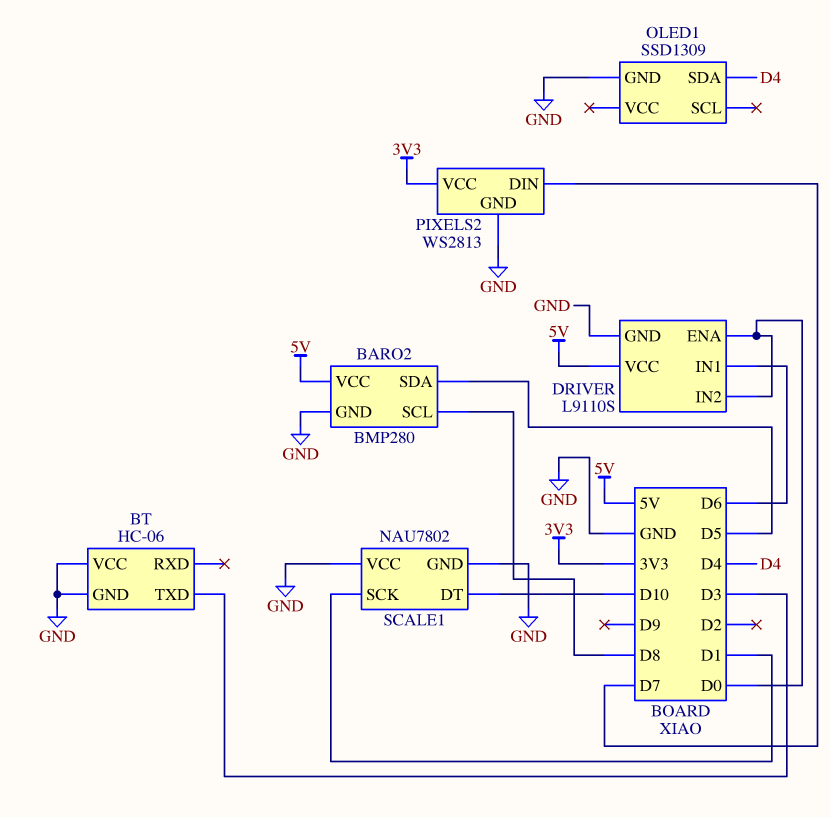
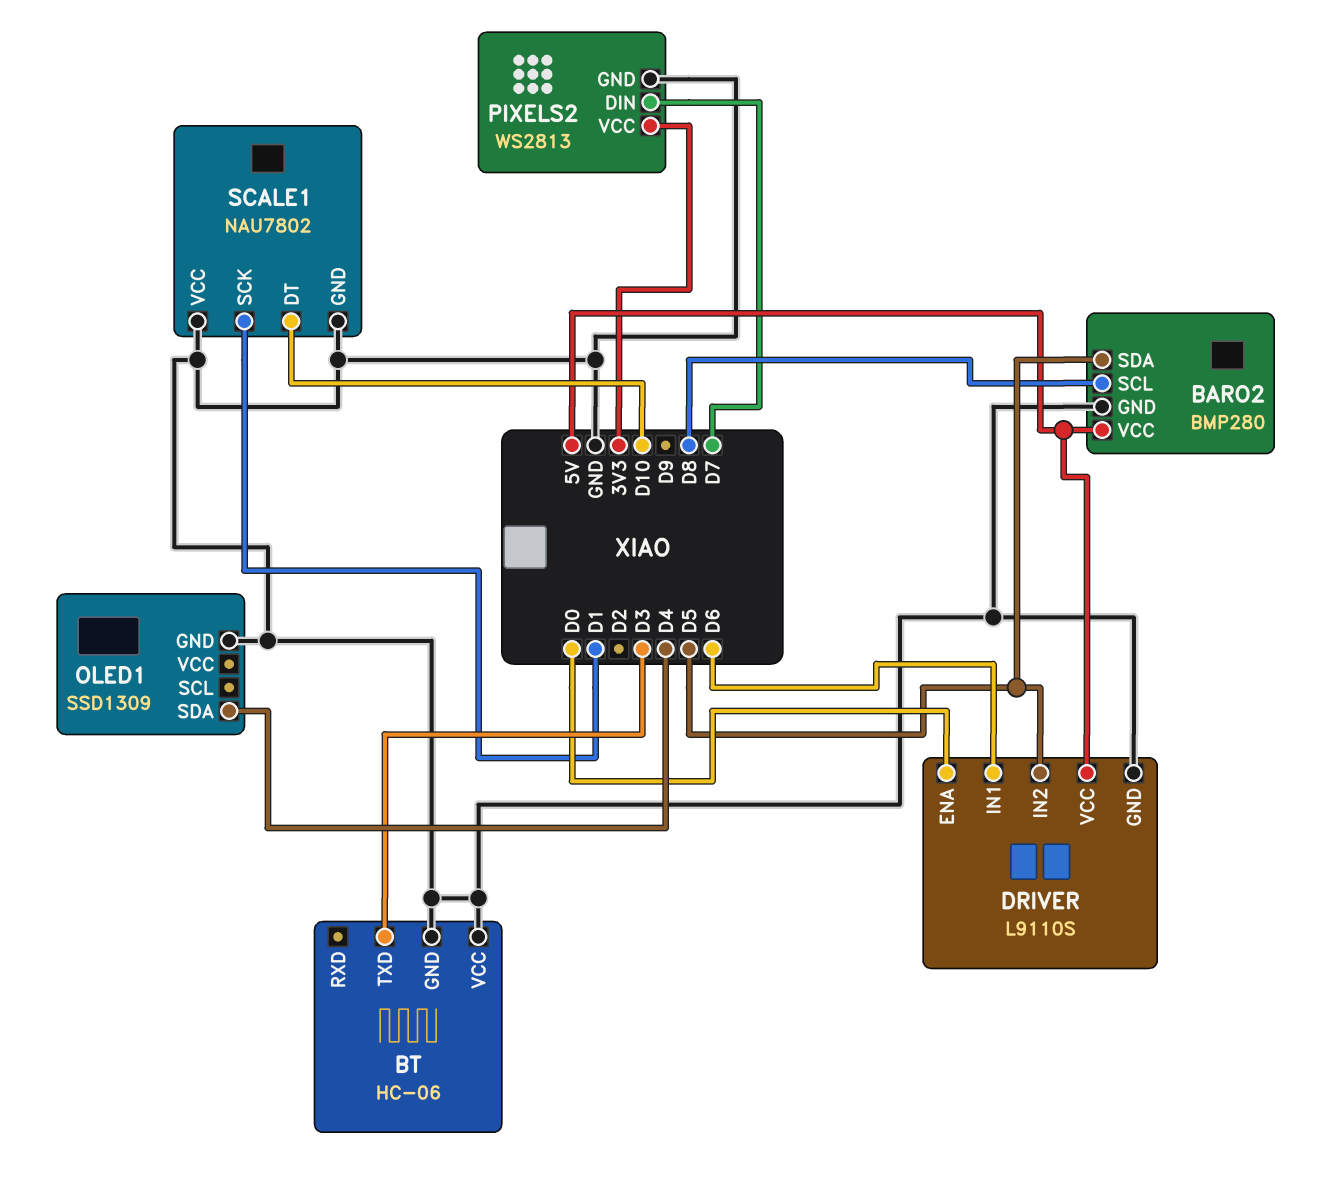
DRIVER pin IN2: D0 -> D5

